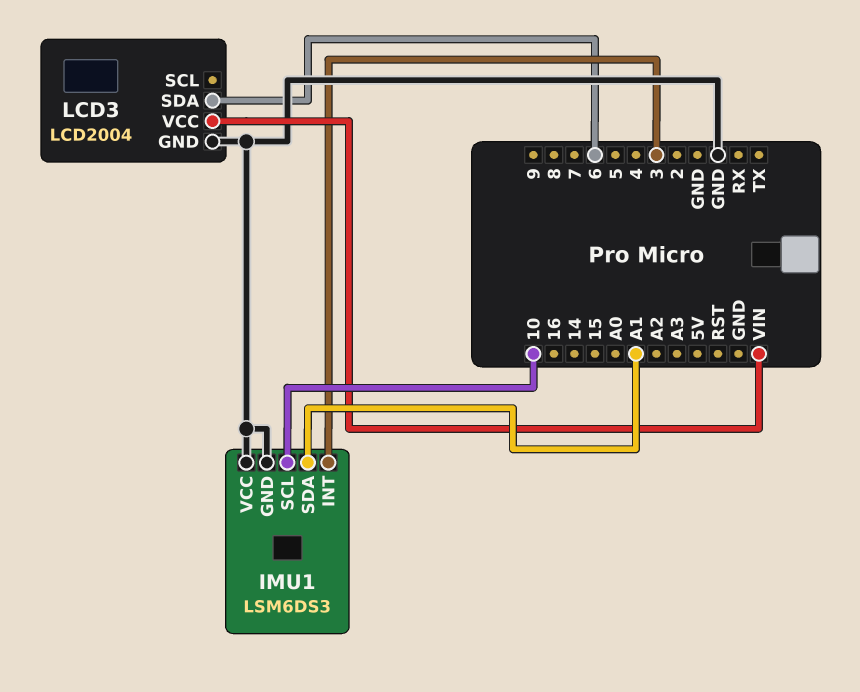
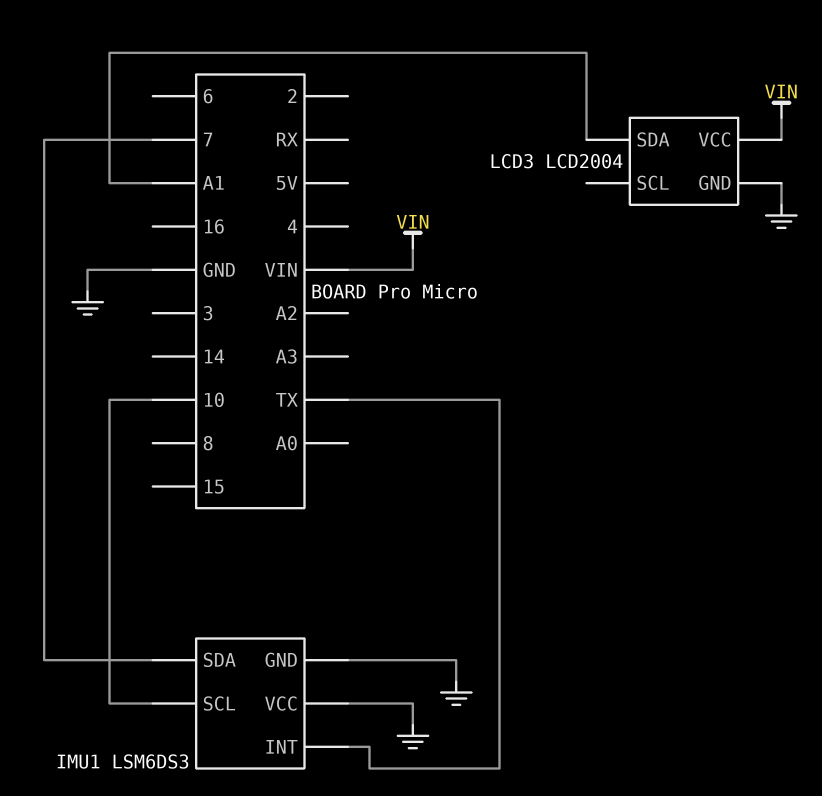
IMU1 pin INT: 3 -> TX
IMU1 pin SDA: A1 -> 7
LCD3 pin SDA: 6 -> A1

